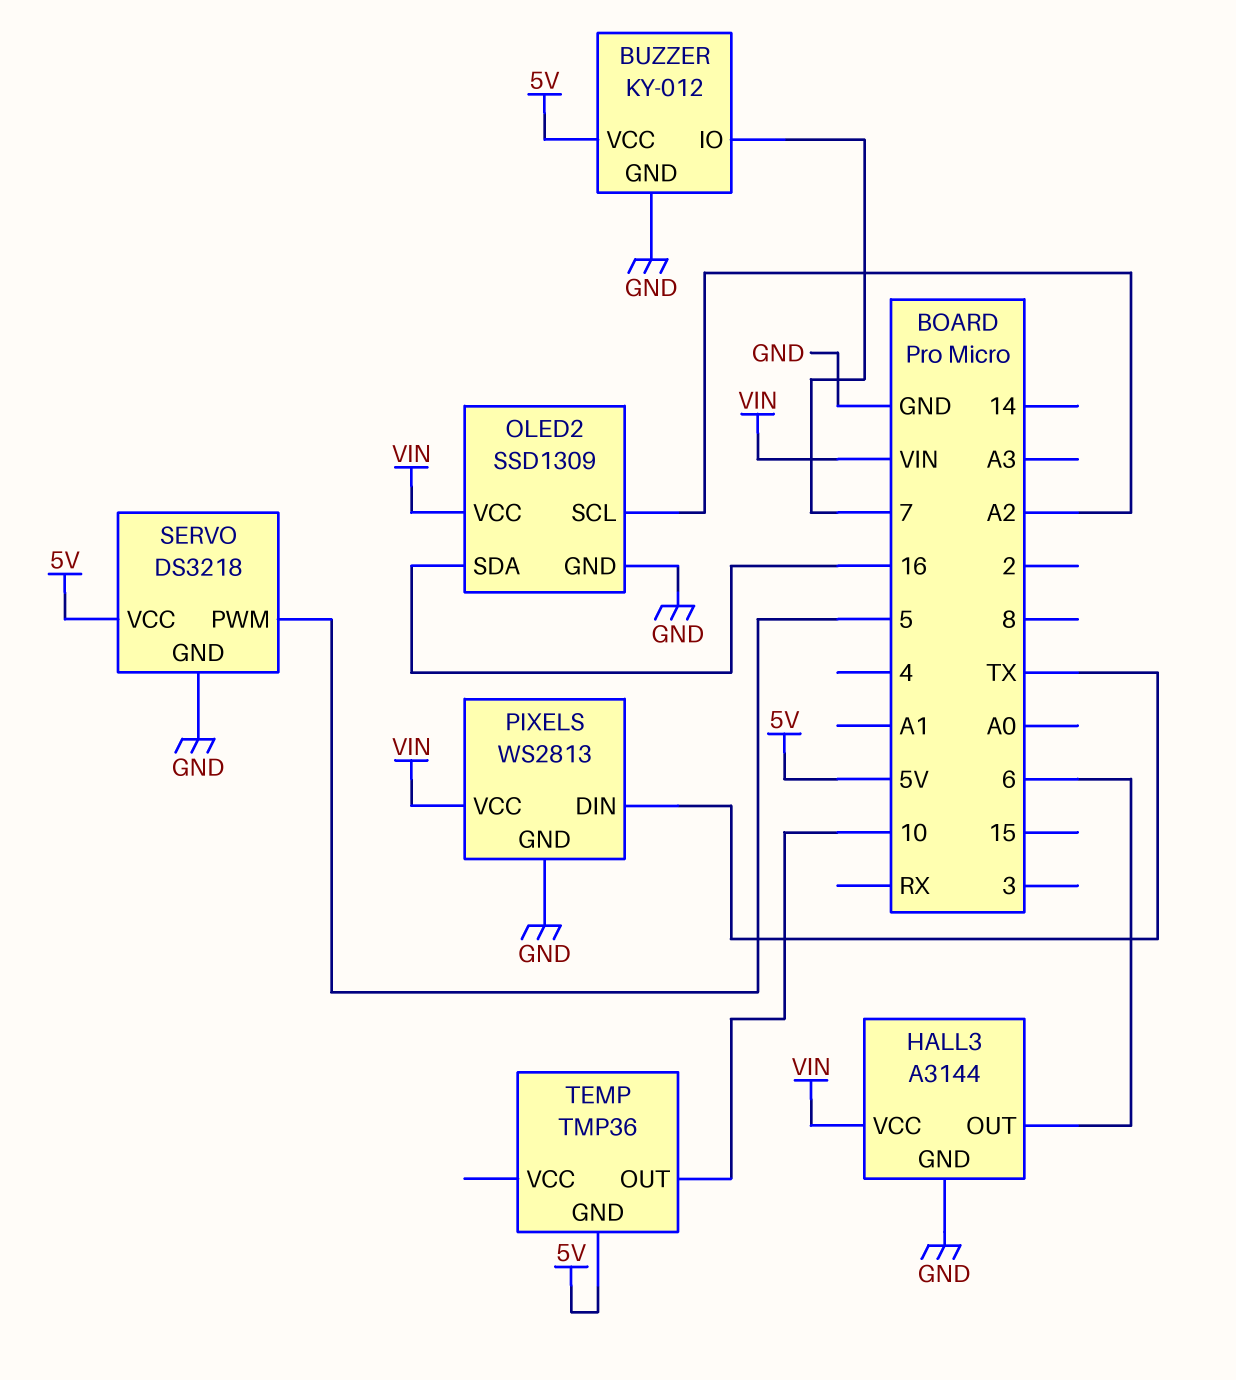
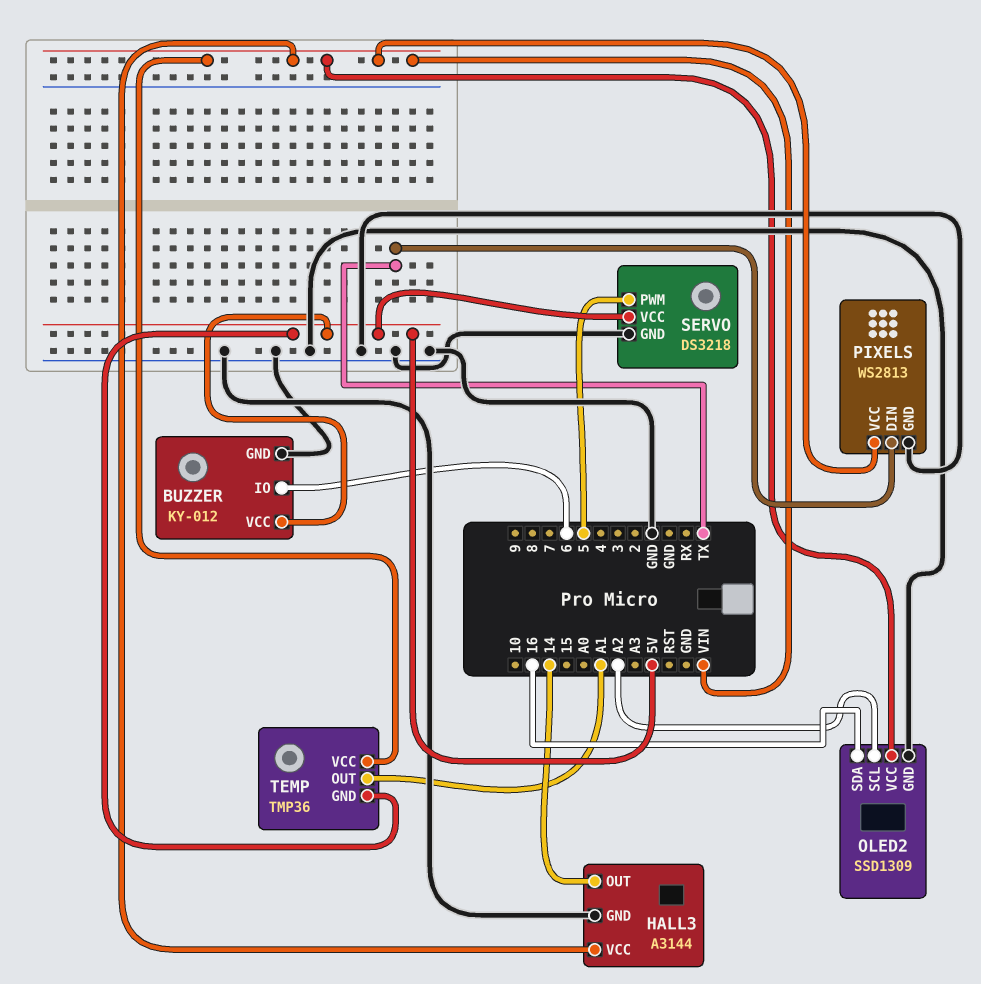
BUZZER pin IO: 7 -> 6
HALL3 pin OUT: 6 -> 14
TEMP pin OUT: 10 -> A1
TEMP pin VCC: none -> VIN

